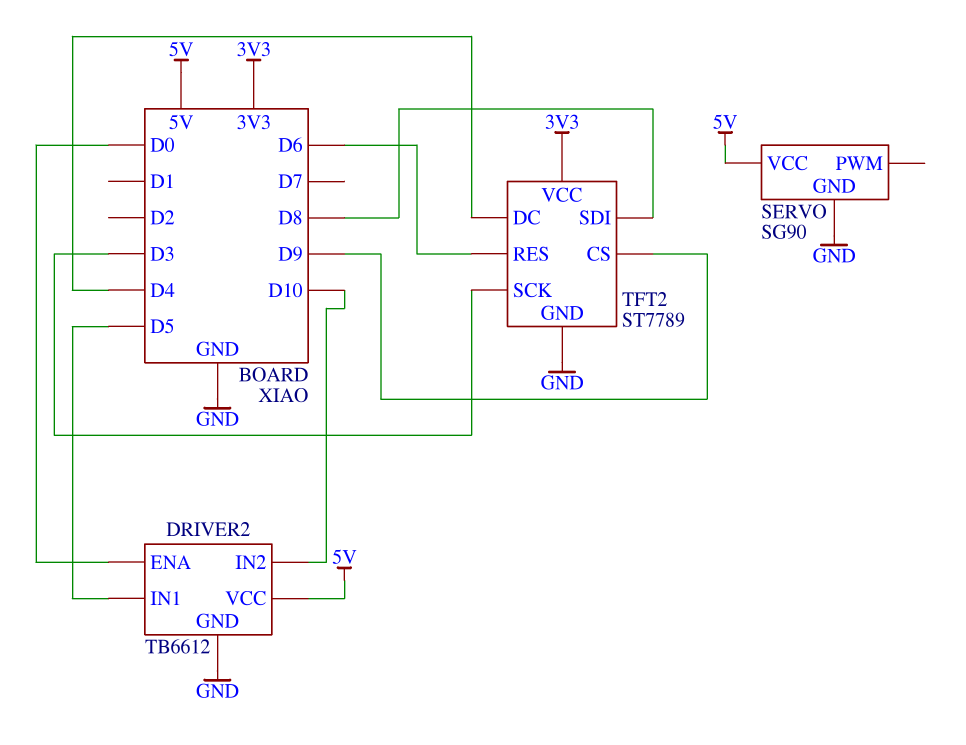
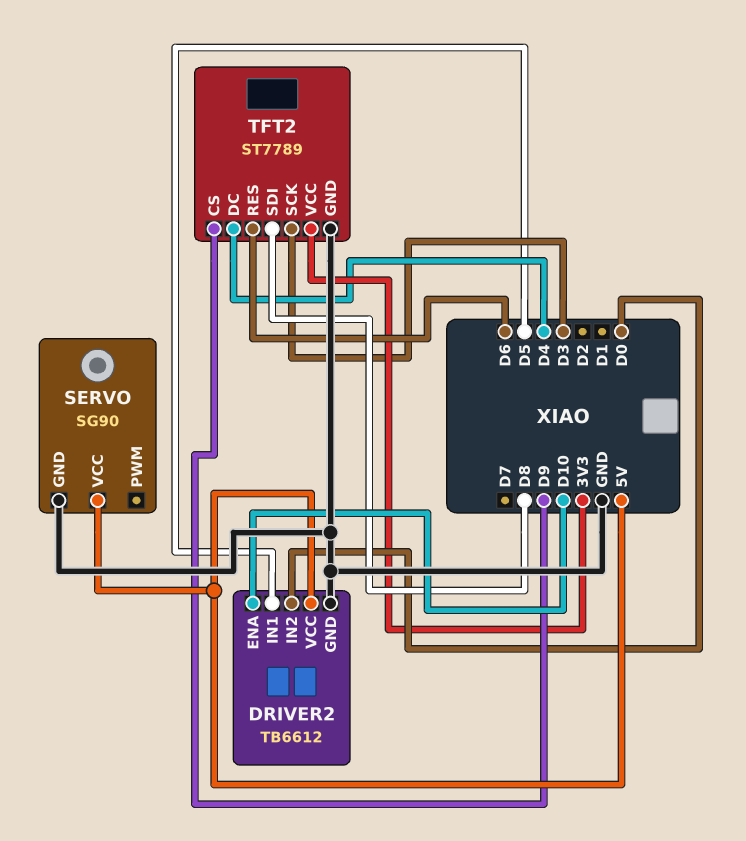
DRIVER2 pin ENA: D0 -> D10
DRIVER2 pin IN2: D10 -> D0

